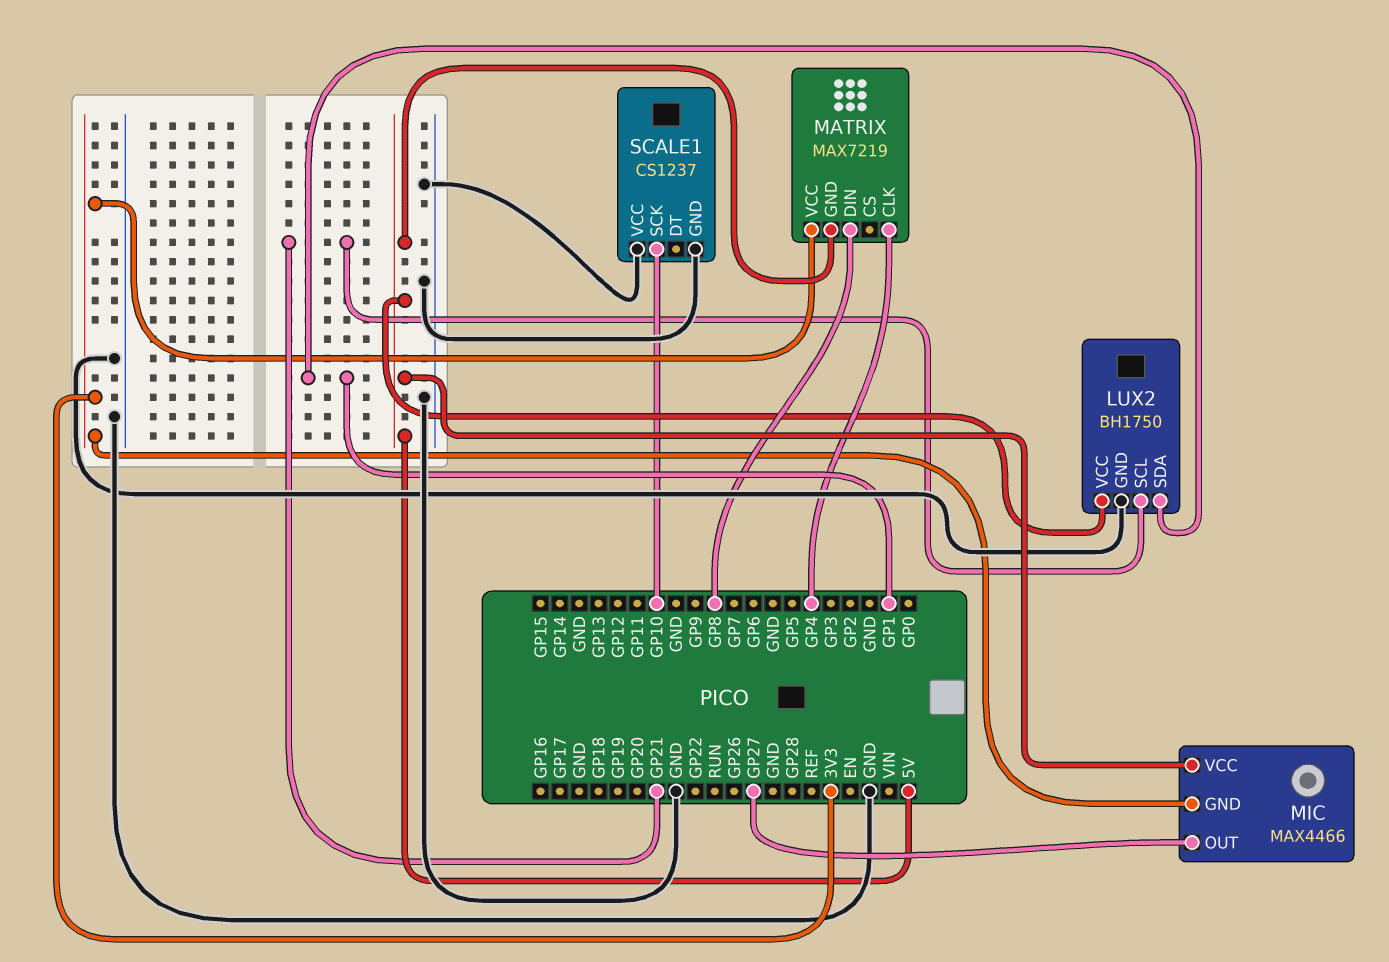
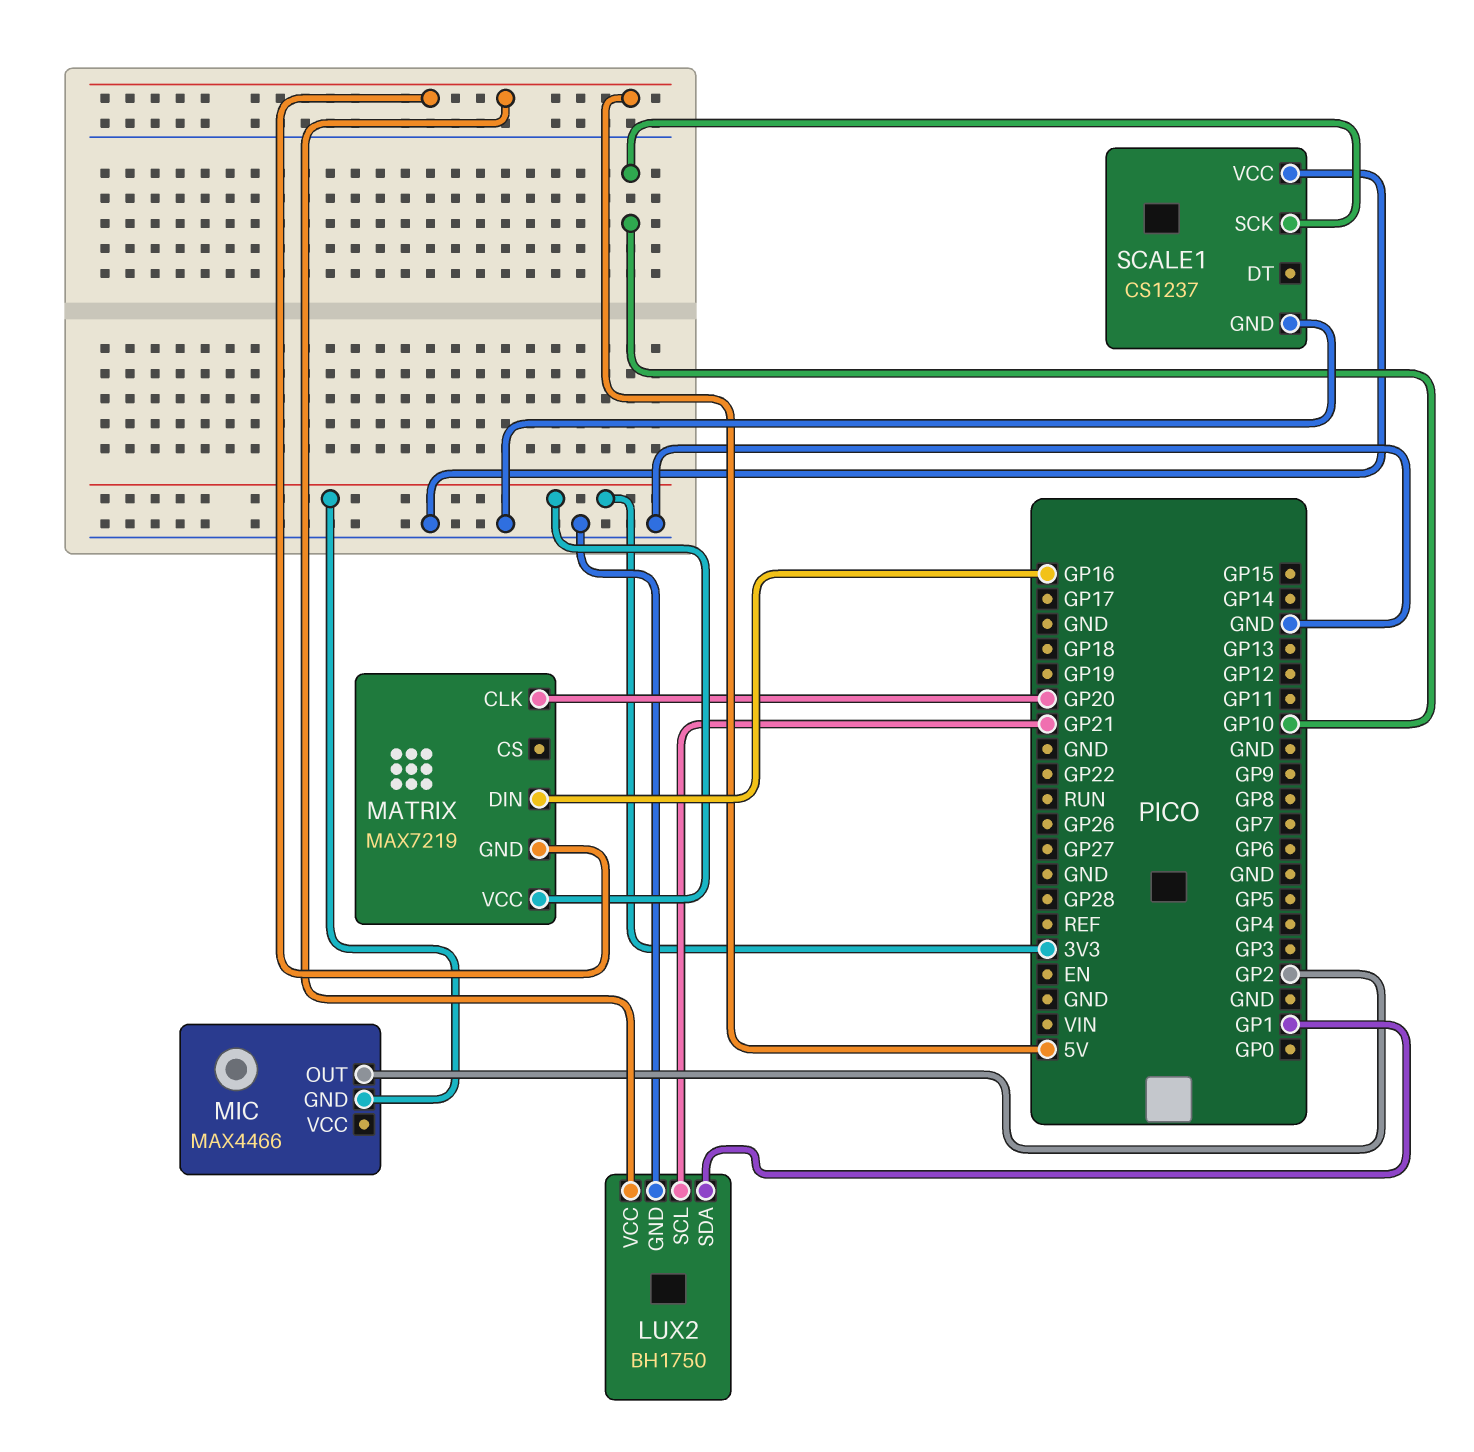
MATRIX pin CLK: GP4 -> GP20
MATRIX pin DIN: GP8 -> GP16
MIC pin OUT: GP27 -> GP2
MIC pin VCC: 5V -> none

